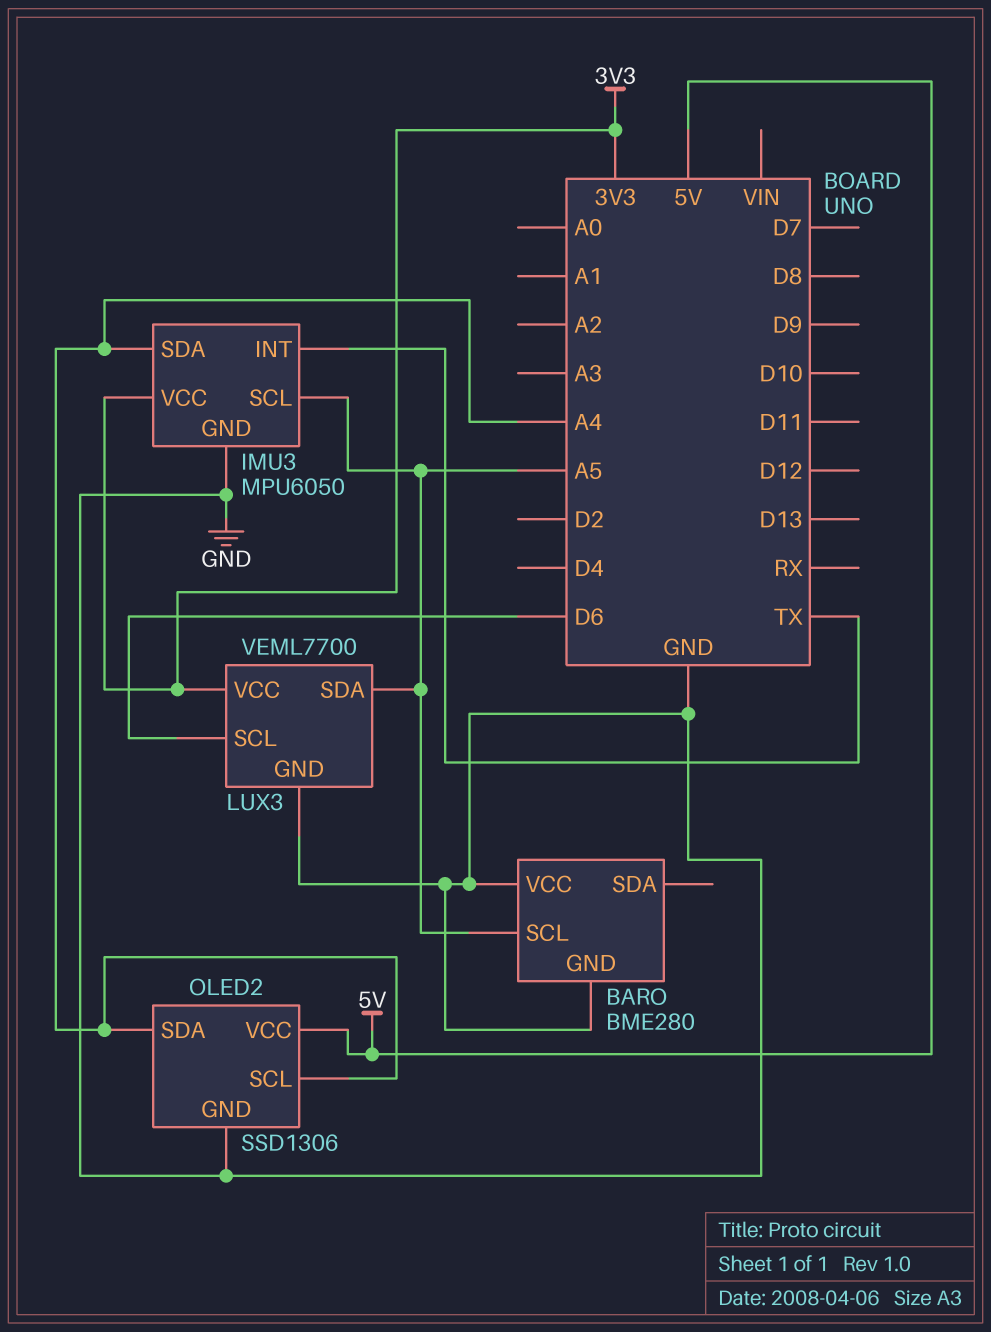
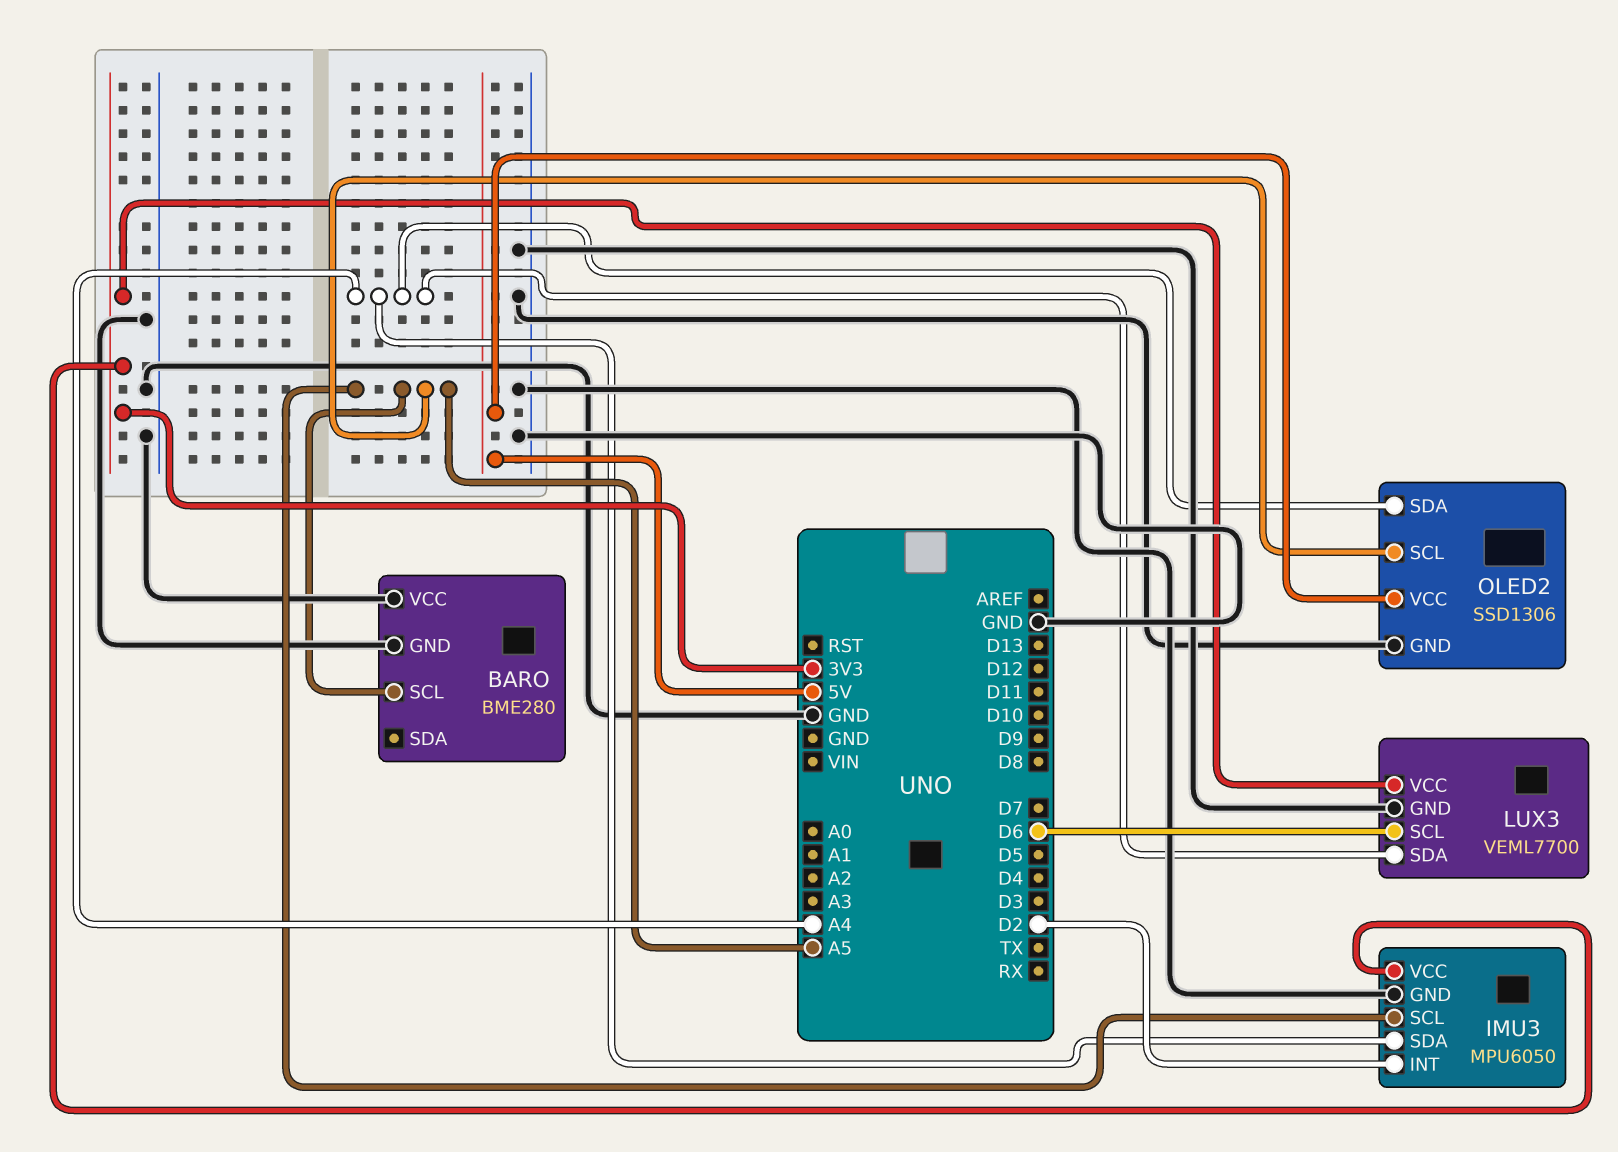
IMU3 pin INT: TX -> D2
LUX3 pin SDA: A5 -> A4
OLED2 pin SCL: A4 -> A5

